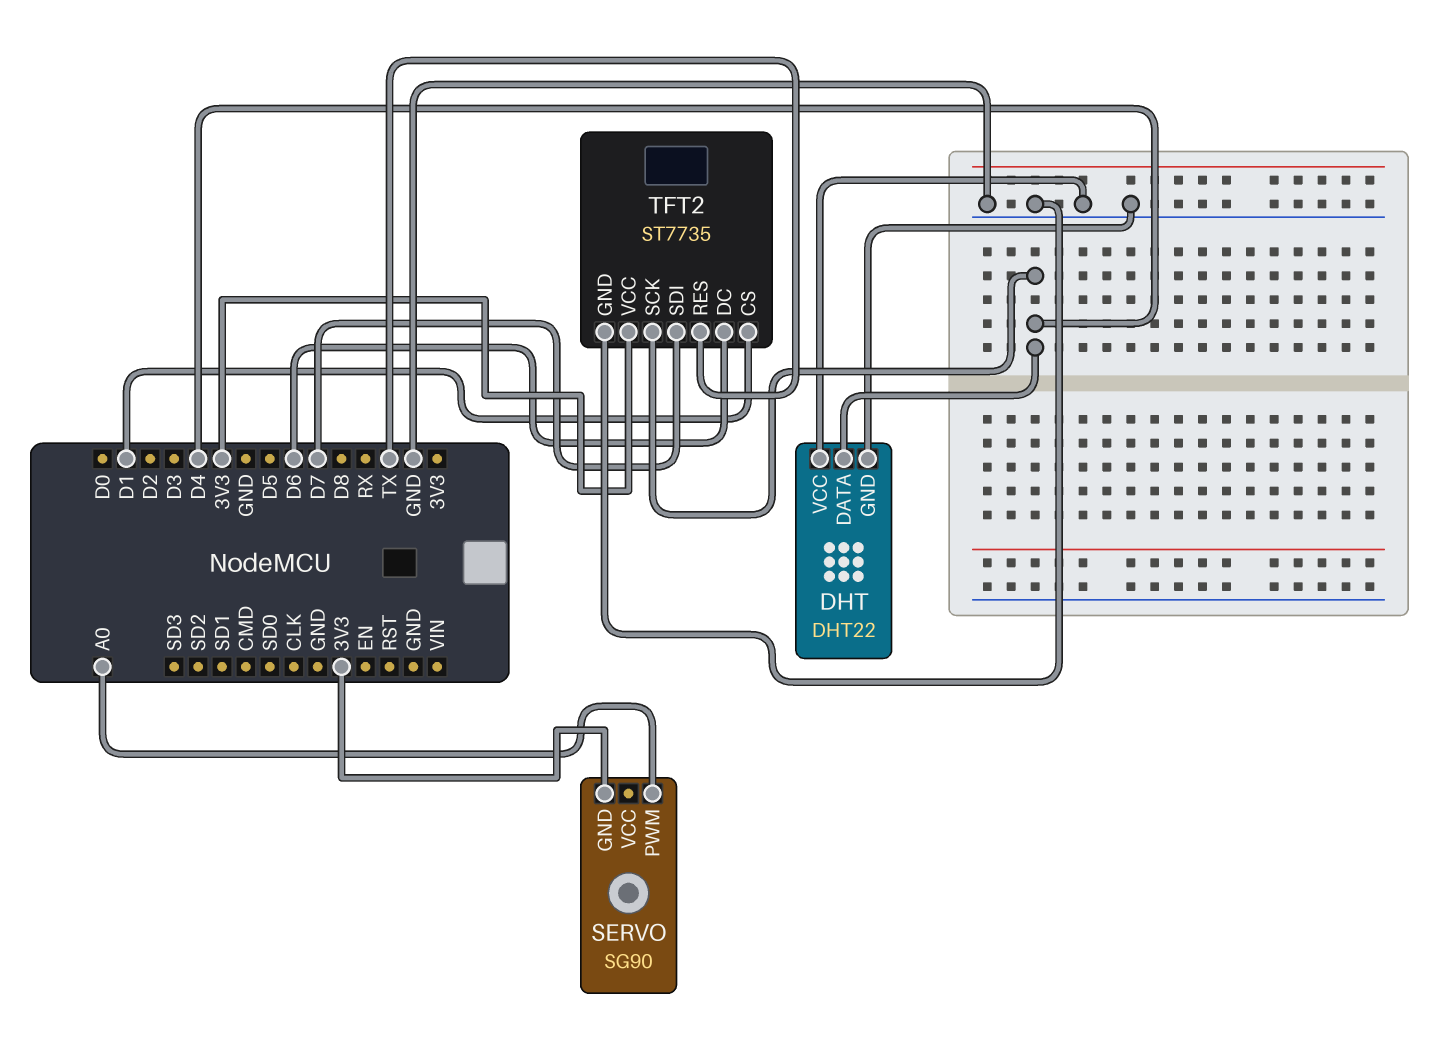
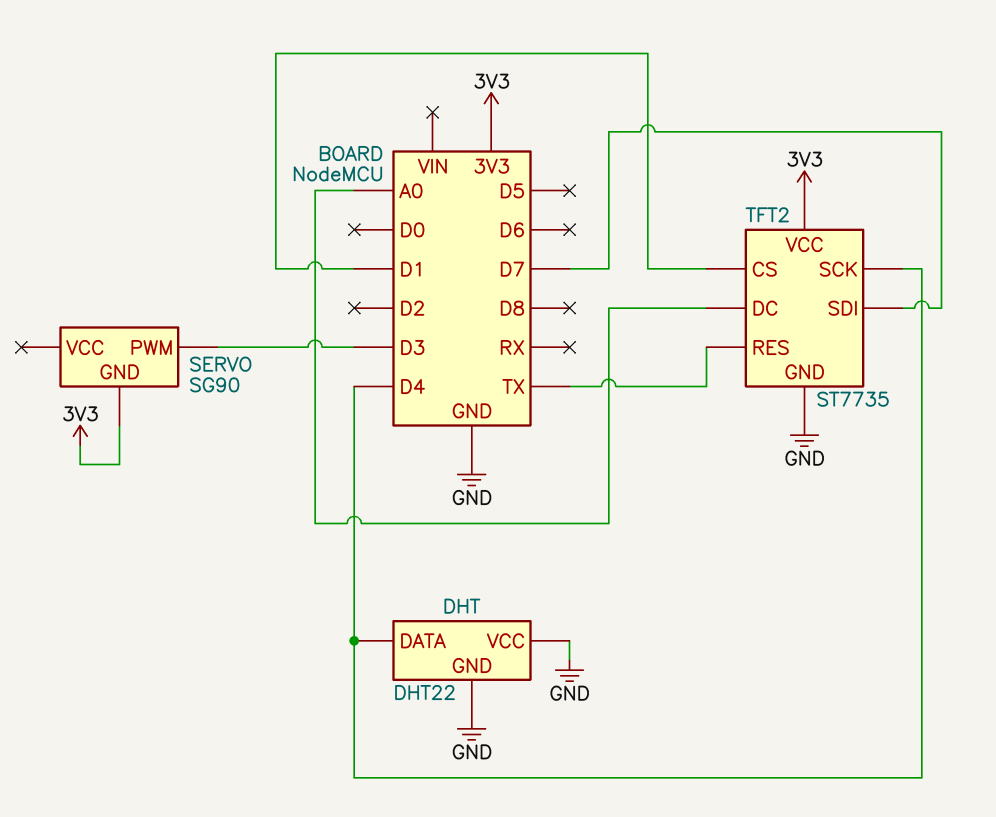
SERVO pin PWM: A0 -> D3
TFT2 pin DC: D6 -> A0

